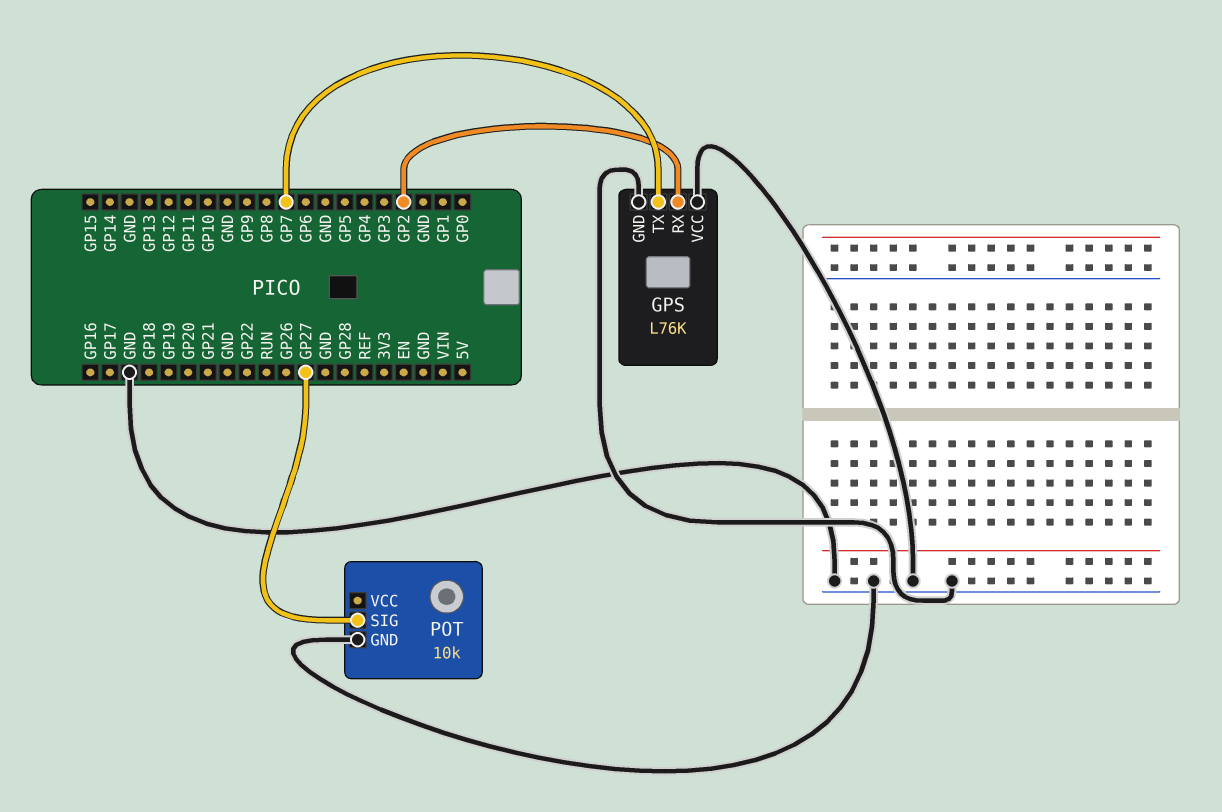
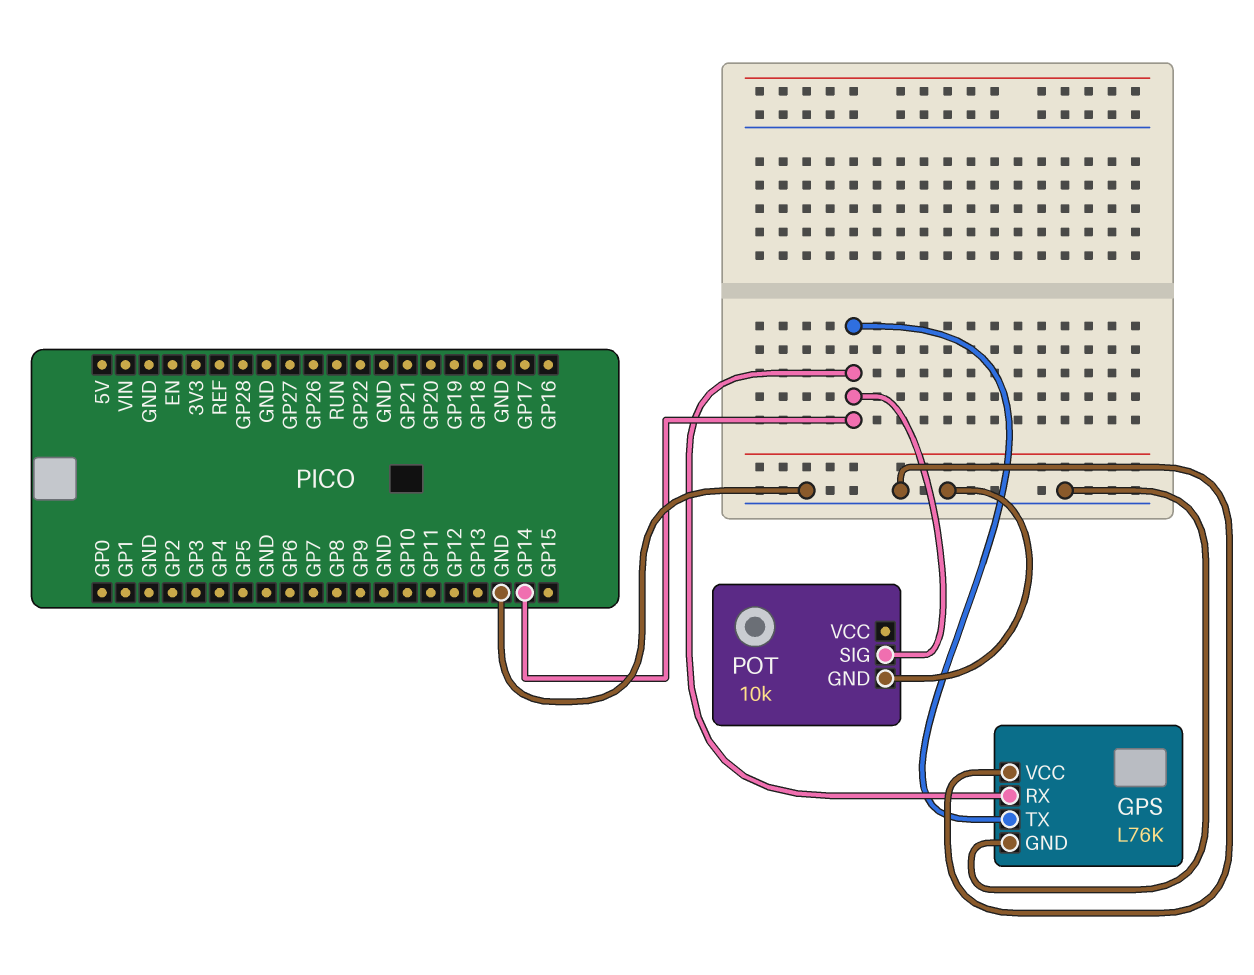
GPS pin RX: GP2 -> GP14
GPS pin TX: GP7 -> GP14
POT pin SIG: GP27 -> GP14

